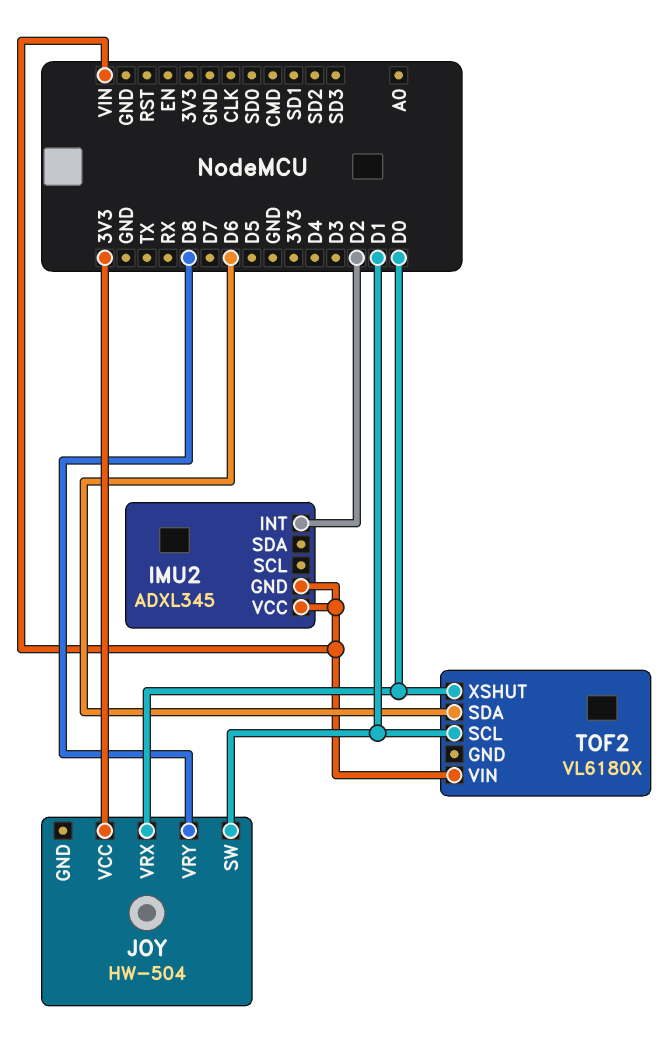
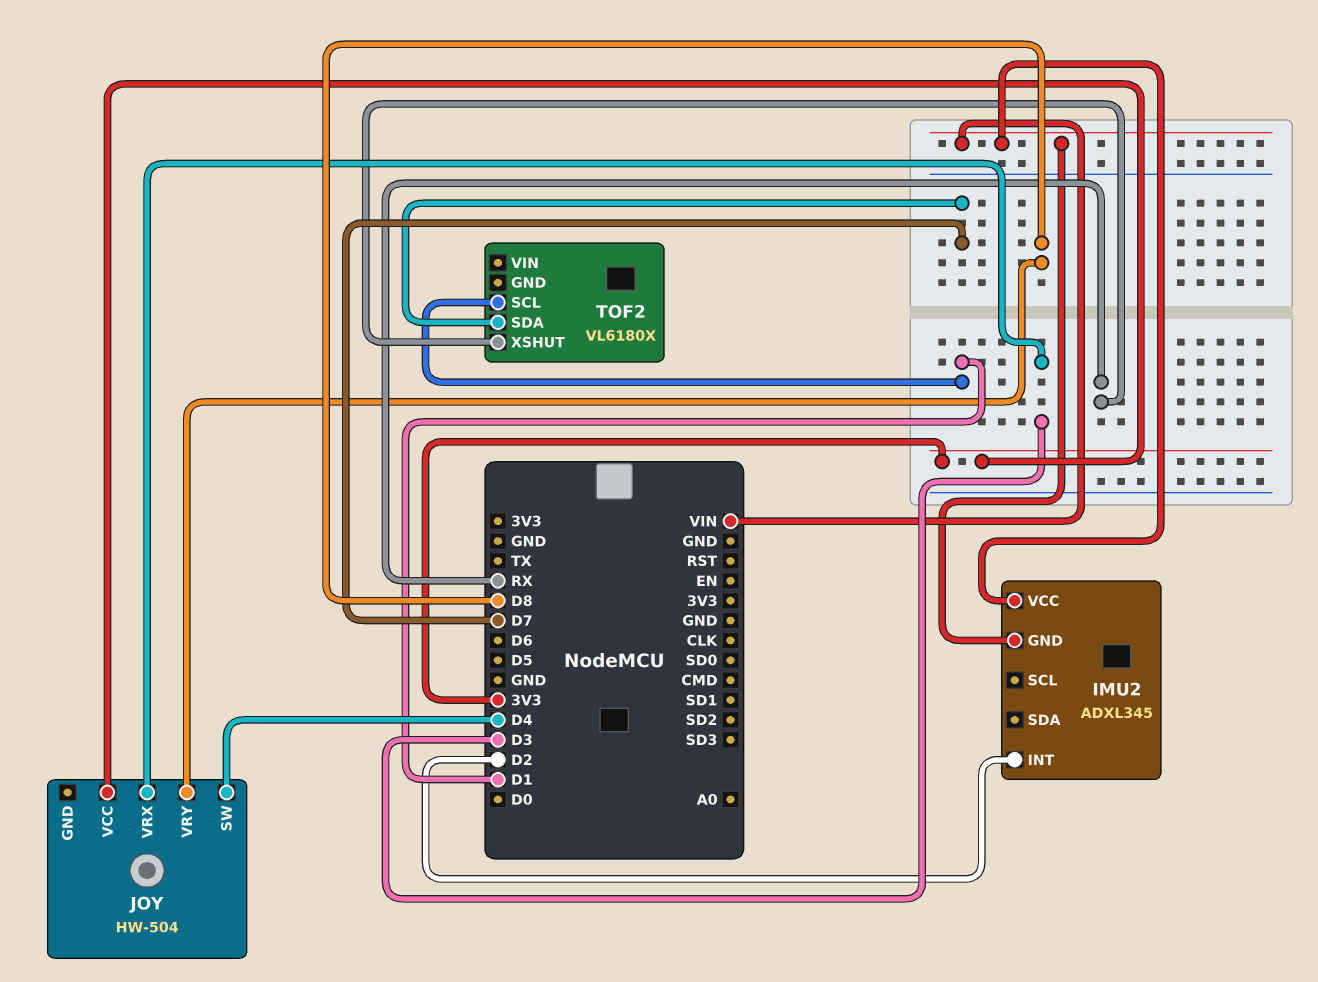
JOY pin SW: D1 -> D4
JOY pin VRX: D0 -> D3
TOF2 pin SDA: D6 -> D7
TOF2 pin VIN: VIN -> none
TOF2 pin XSHUT: D0 -> RX

